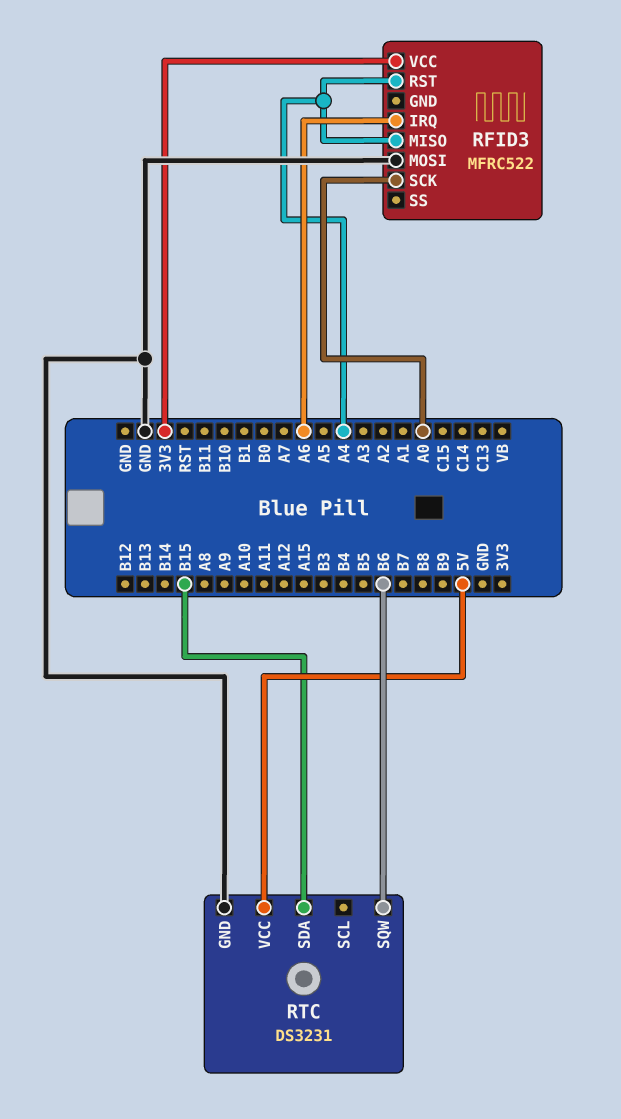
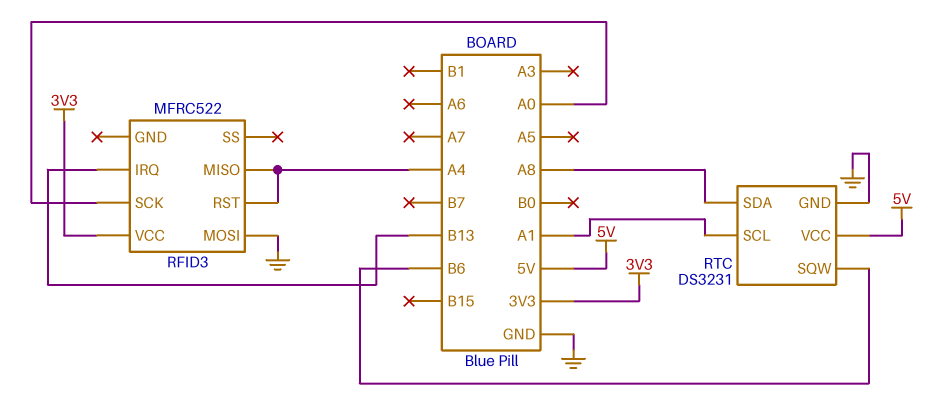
RFID3 pin IRQ: A6 -> B13
RTC pin SCL: none -> A1
RTC pin SDA: B15 -> A8

